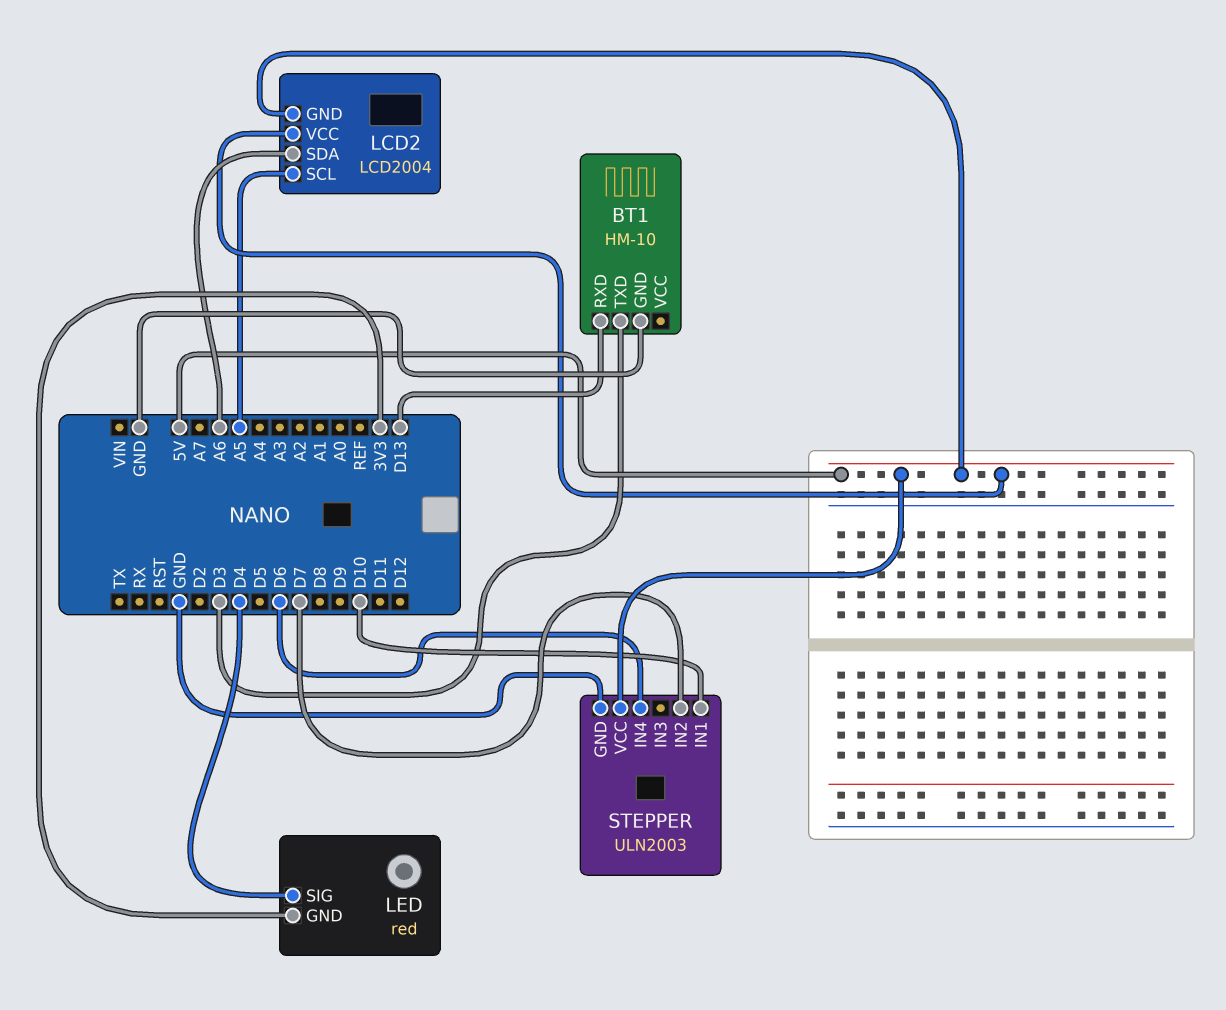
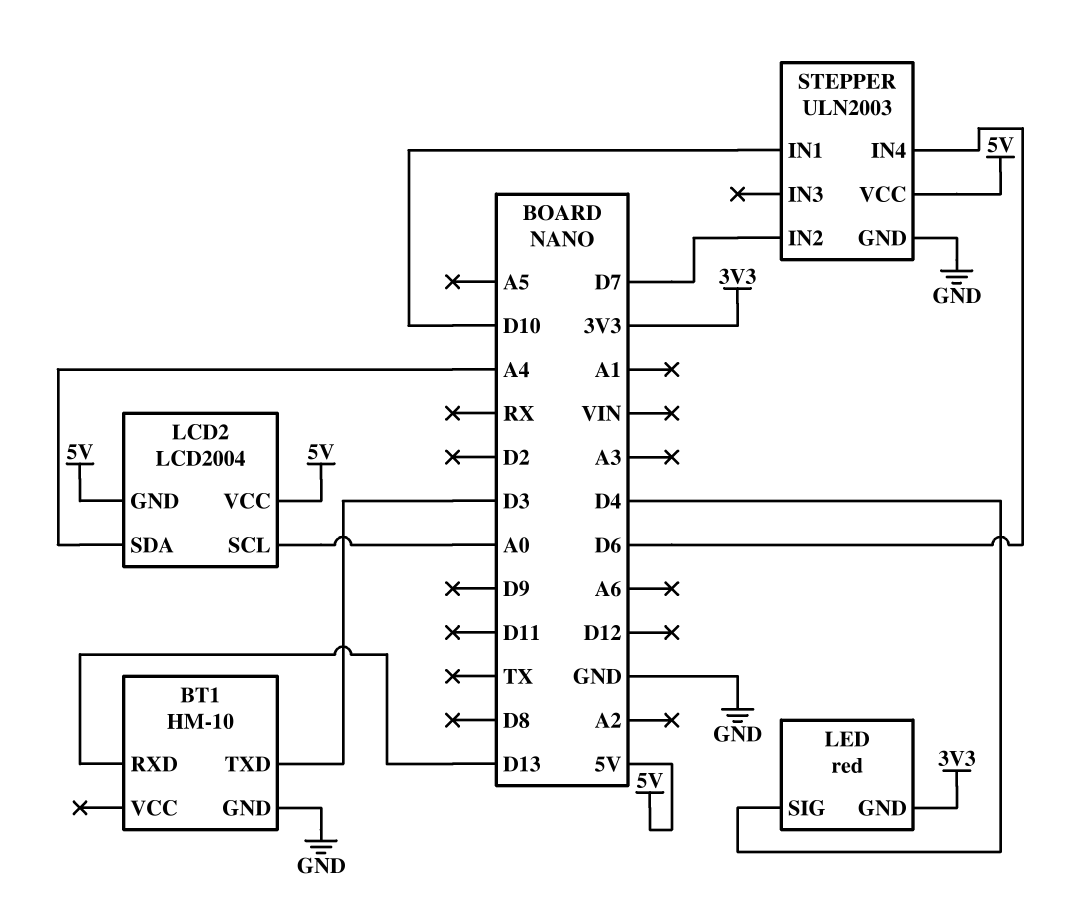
LCD2 pin SCL: A5 -> A0
LCD2 pin SDA: A6 -> A4

